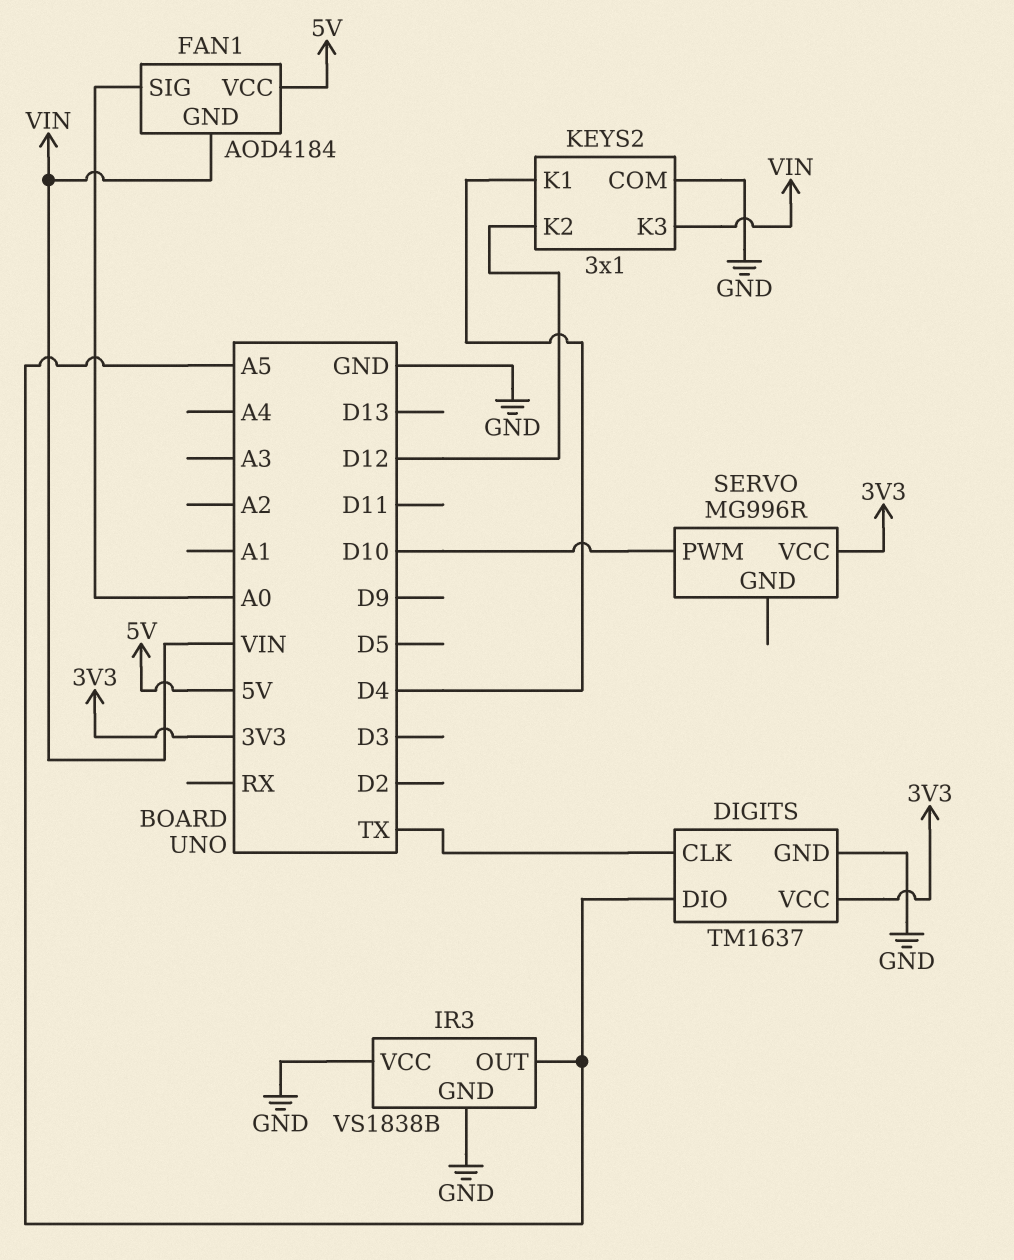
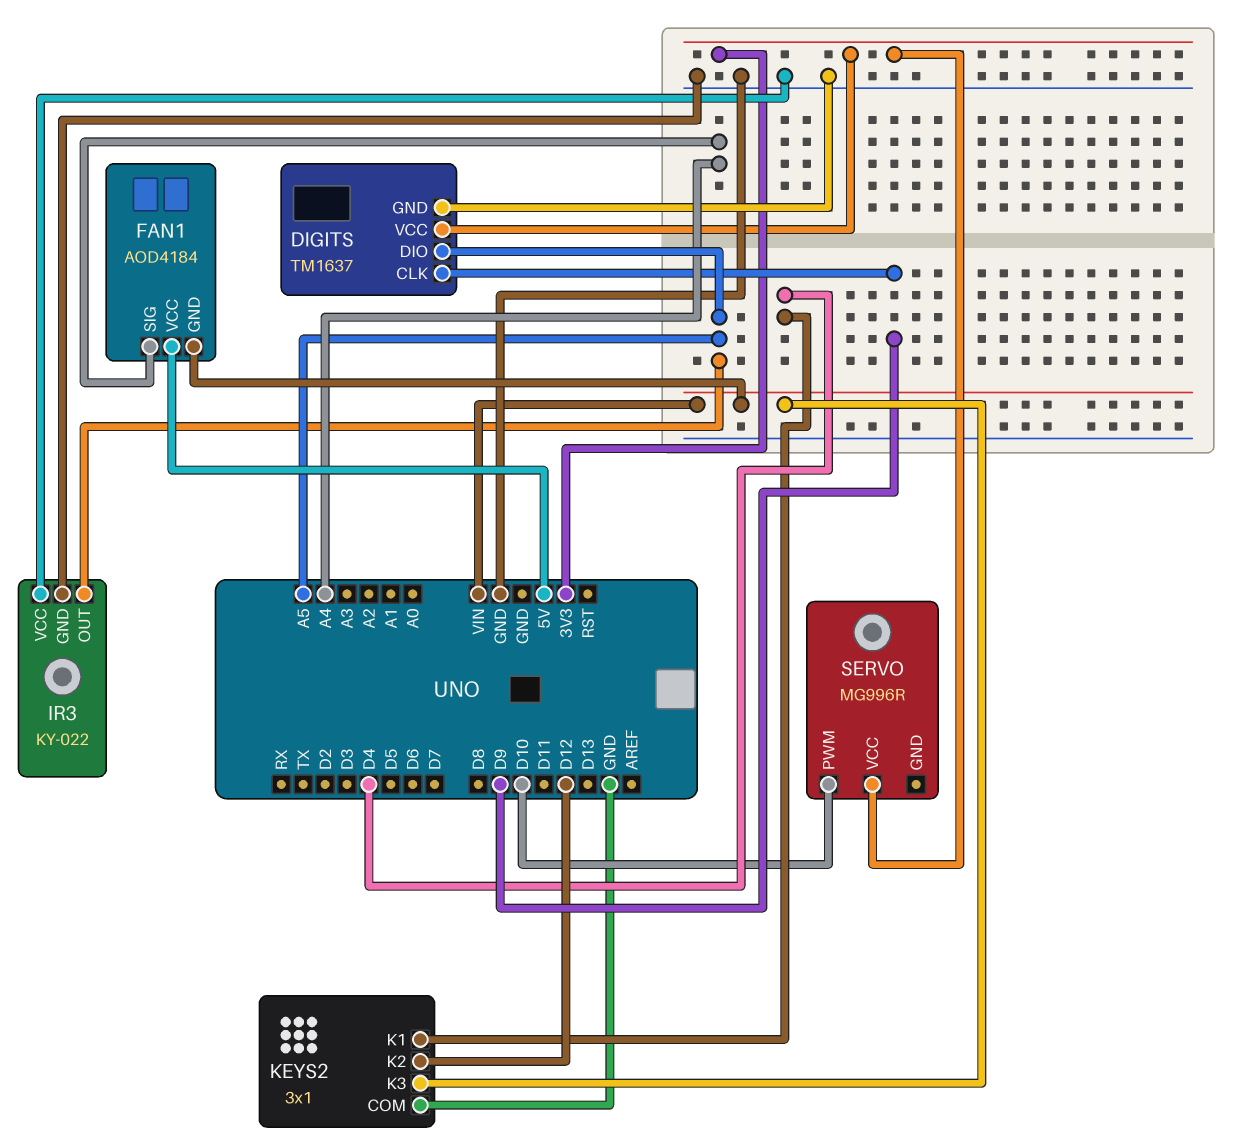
DIGITS pin CLK: TX -> D9
FAN1 pin SIG: A0 -> A4
IR3: VS1838B -> KY-022

